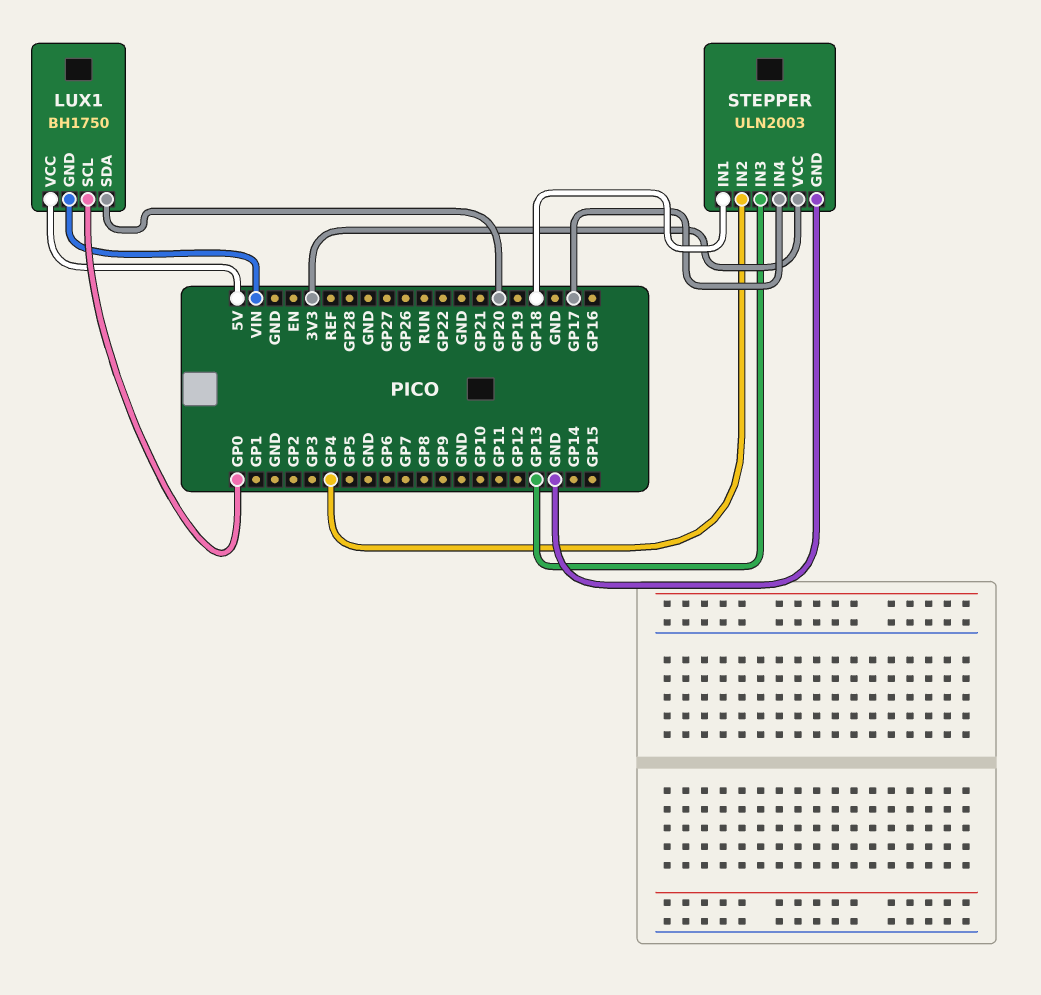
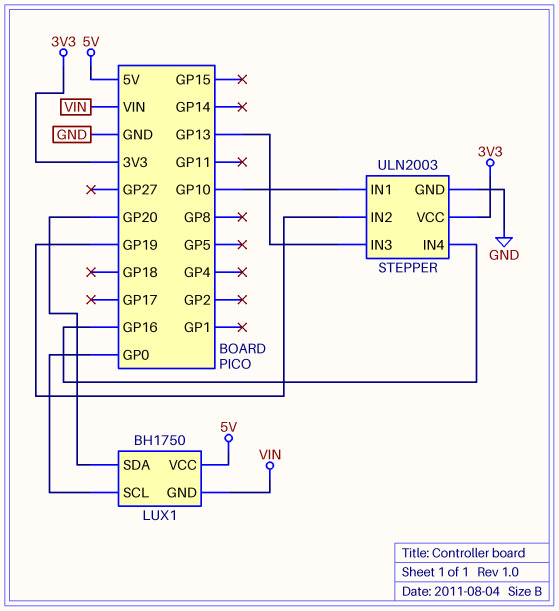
STEPPER pin IN1: GP18 -> GP10
STEPPER pin IN2: GP4 -> GP19
STEPPER pin IN4: GP17 -> GP16

